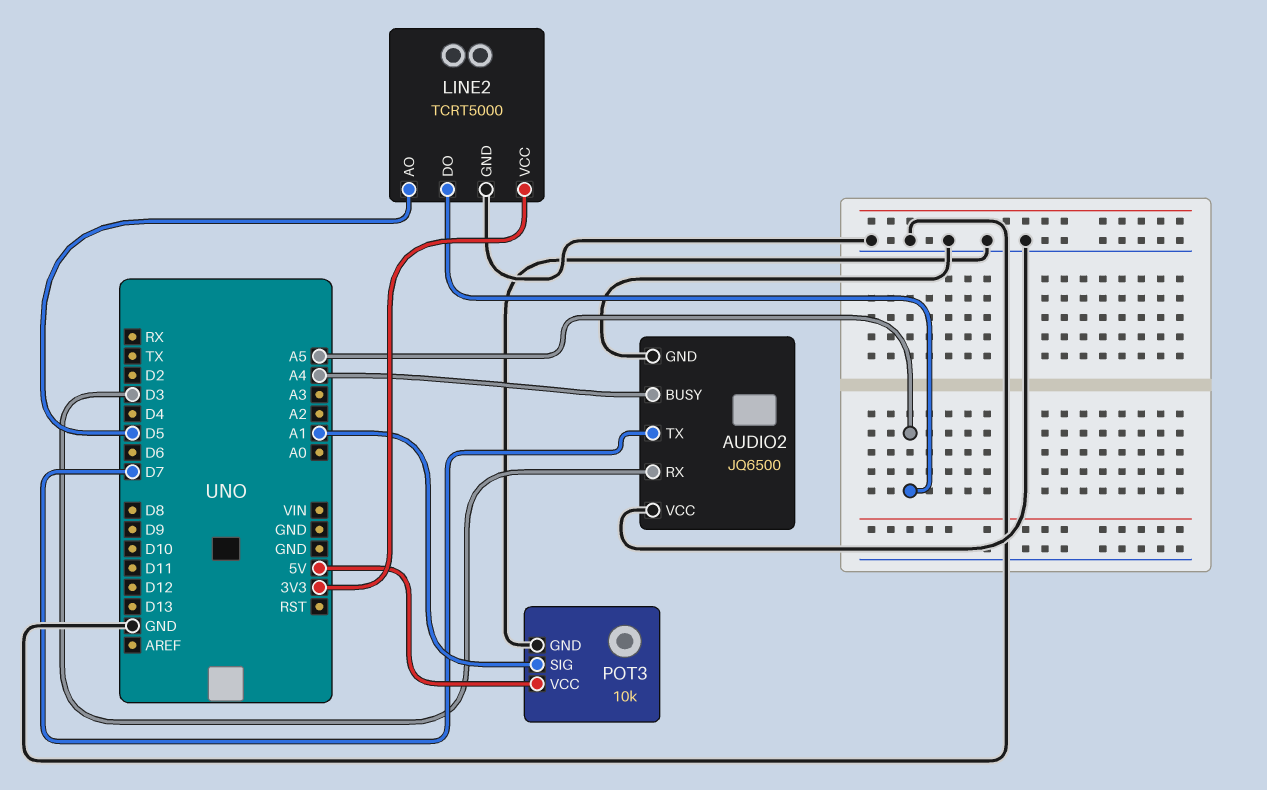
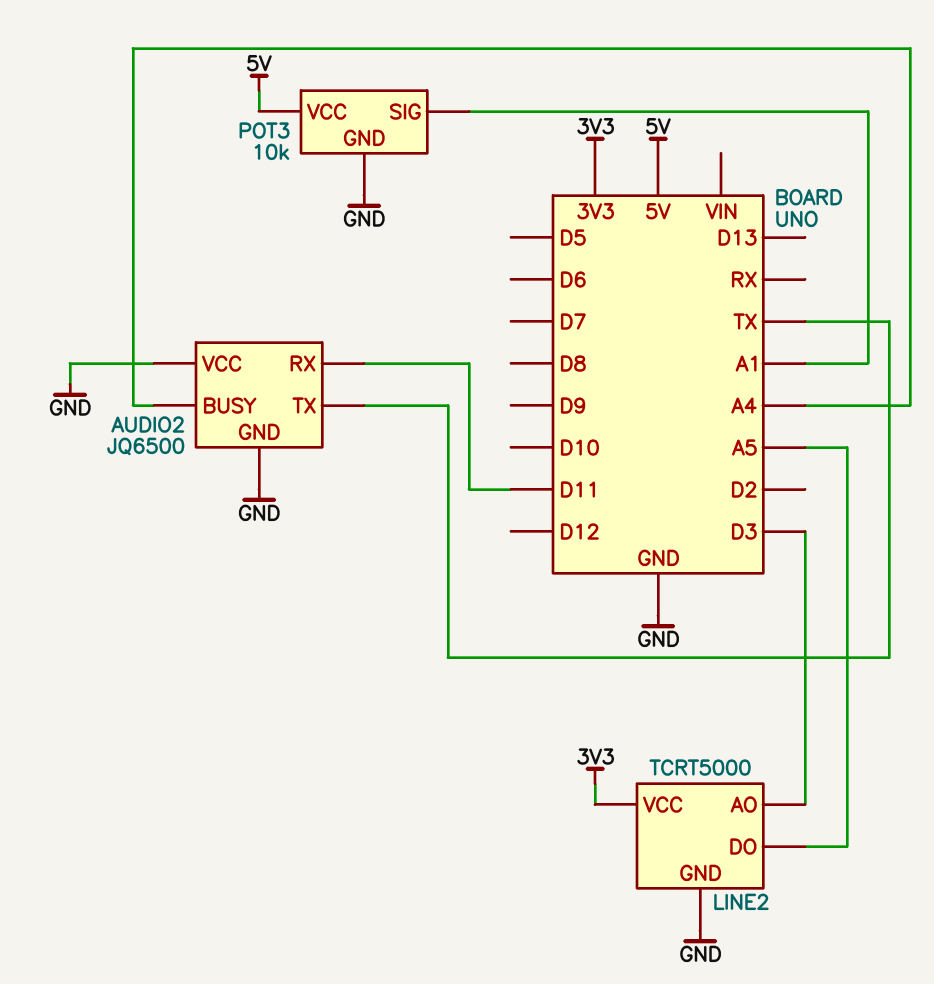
AUDIO2 pin RX: D3 -> D11
AUDIO2 pin TX: D7 -> TX
LINE2 pin AO: D5 -> D3

